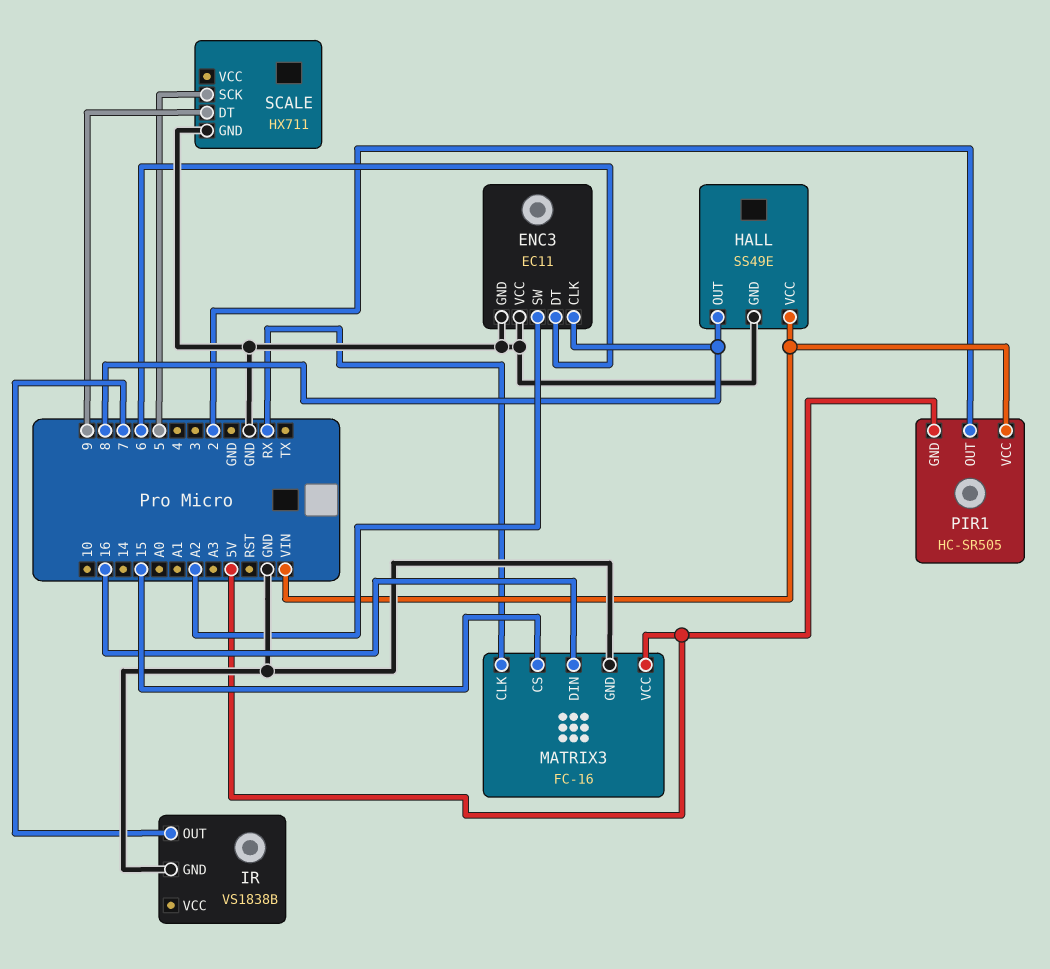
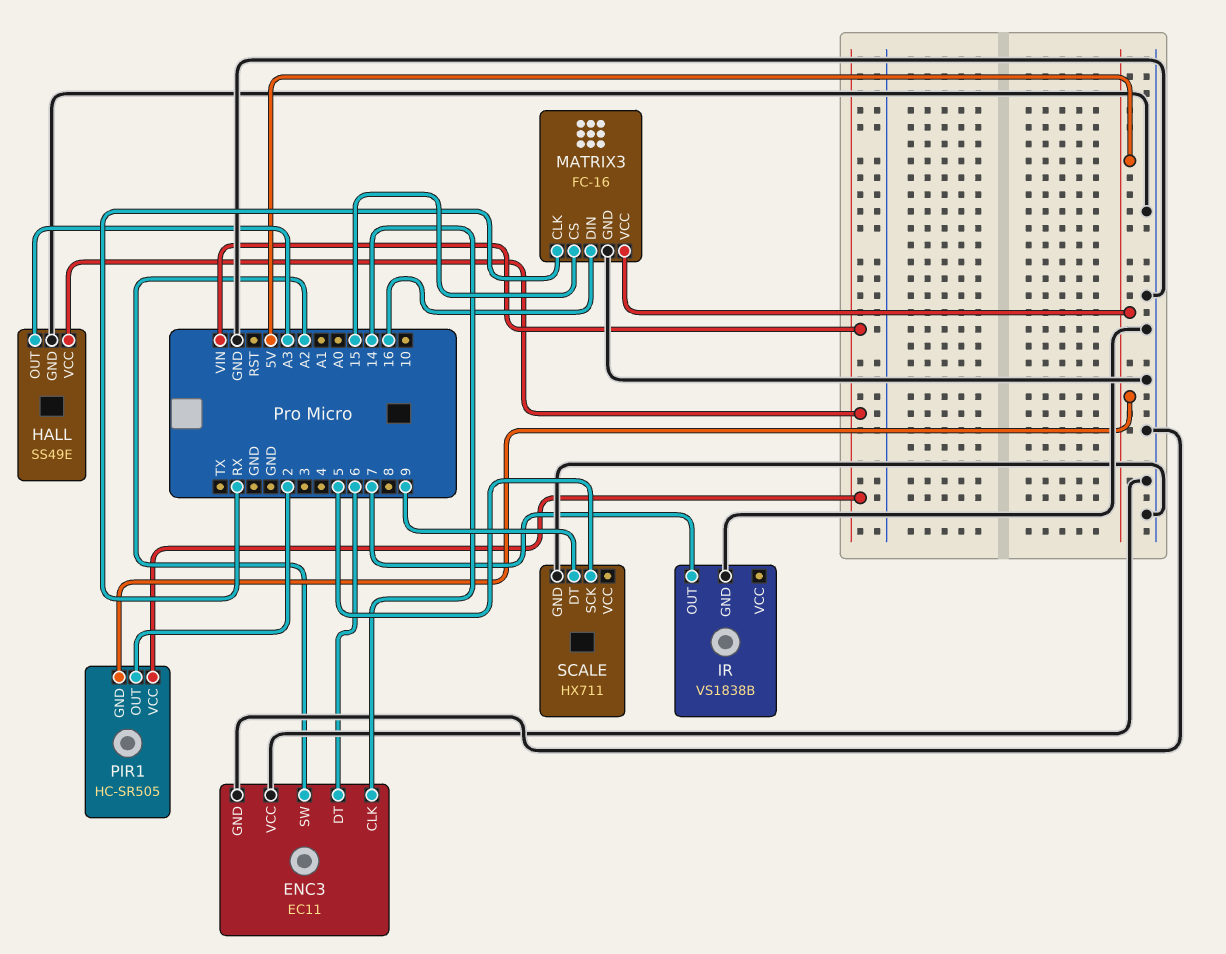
ENC3 pin CLK: 8 -> 14
HALL pin OUT: 8 -> A3

